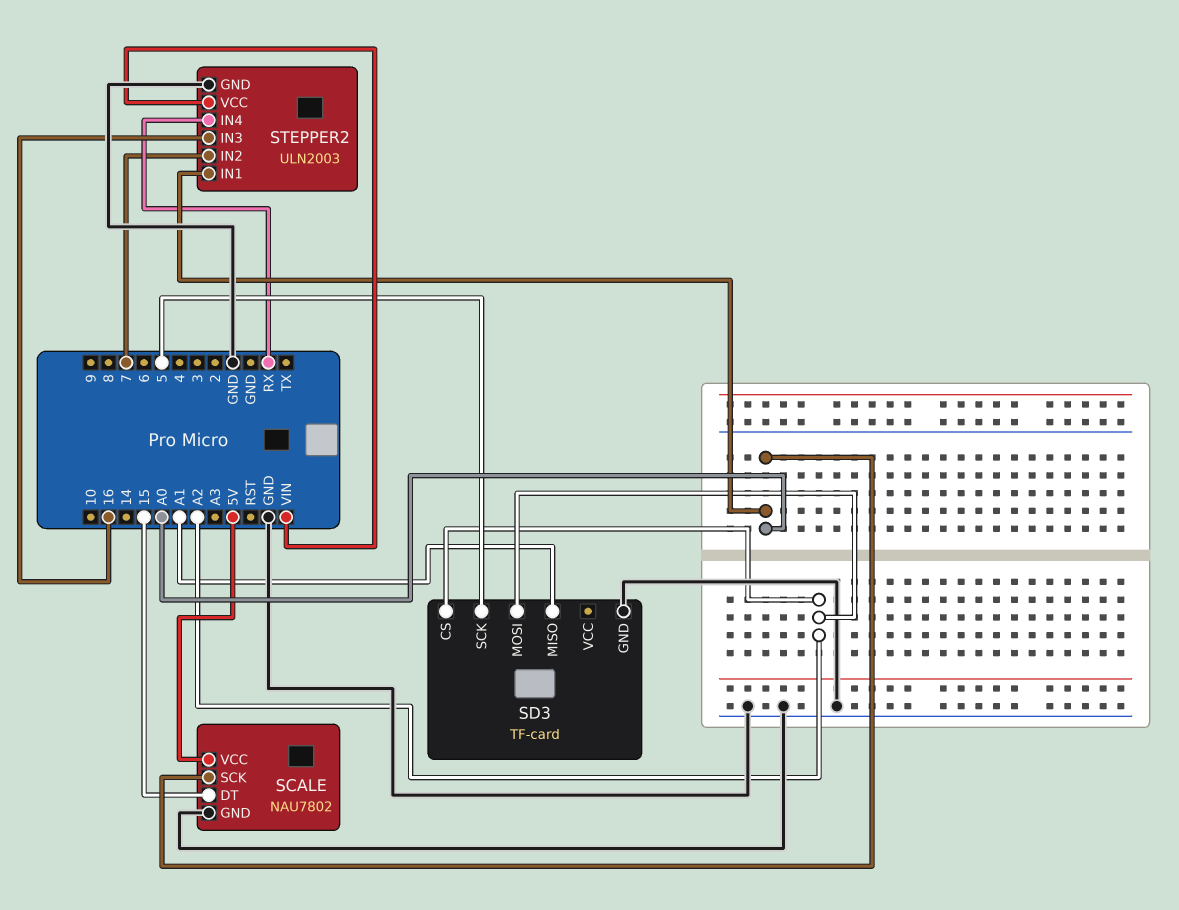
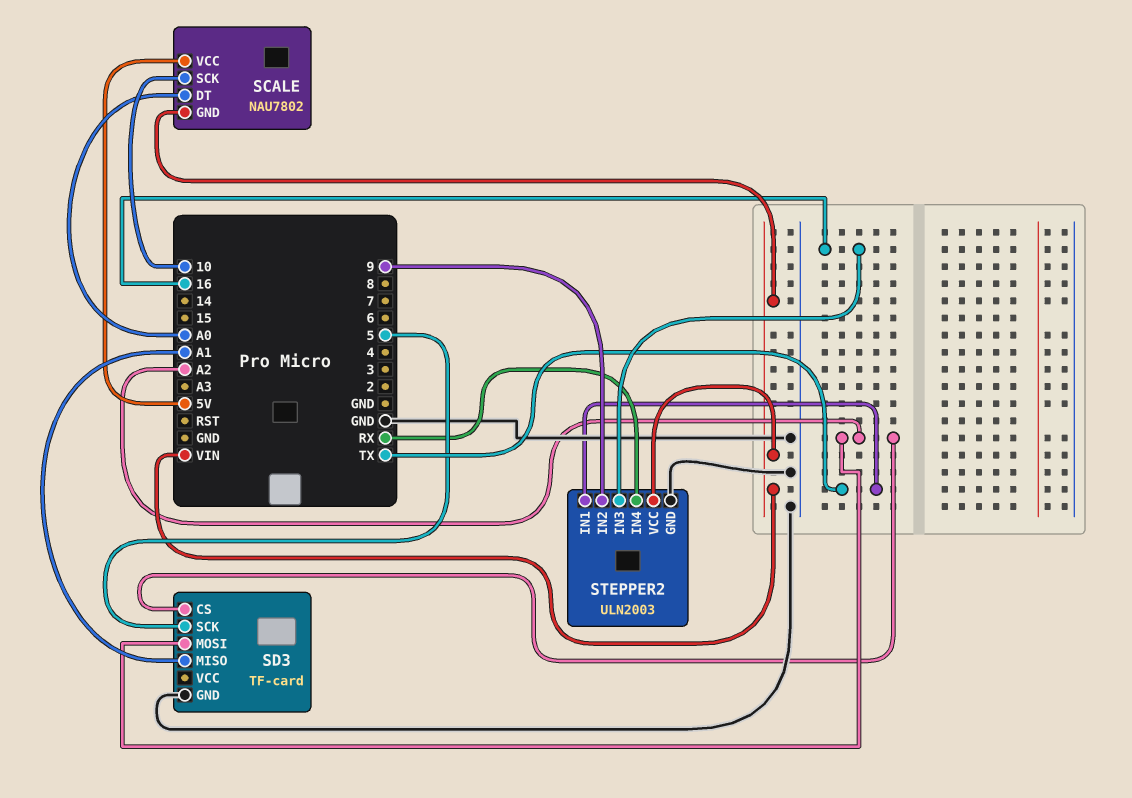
SCALE pin DT: 15 -> A0
SCALE pin GND: GND -> VIN
SCALE pin SCK: A0 -> 10
STEPPER2 pin IN1: A0 -> TX
STEPPER2 pin IN2: 7 -> 9

